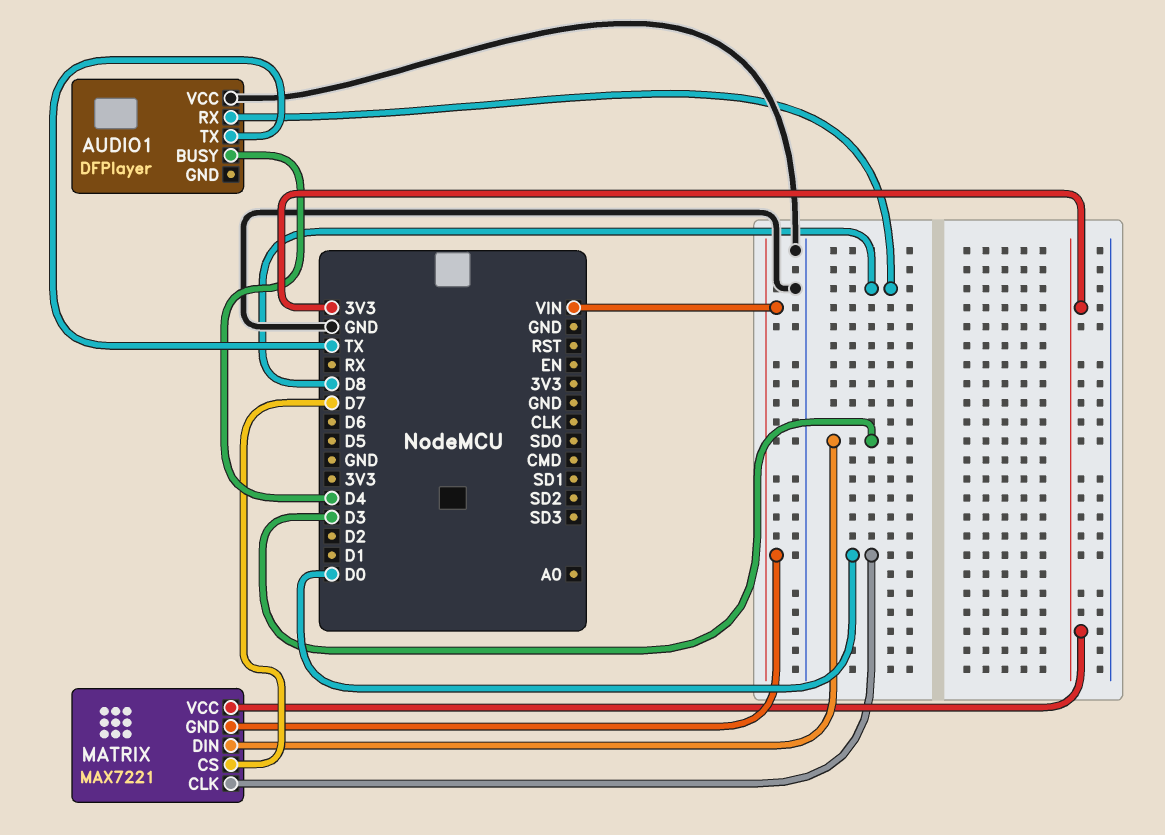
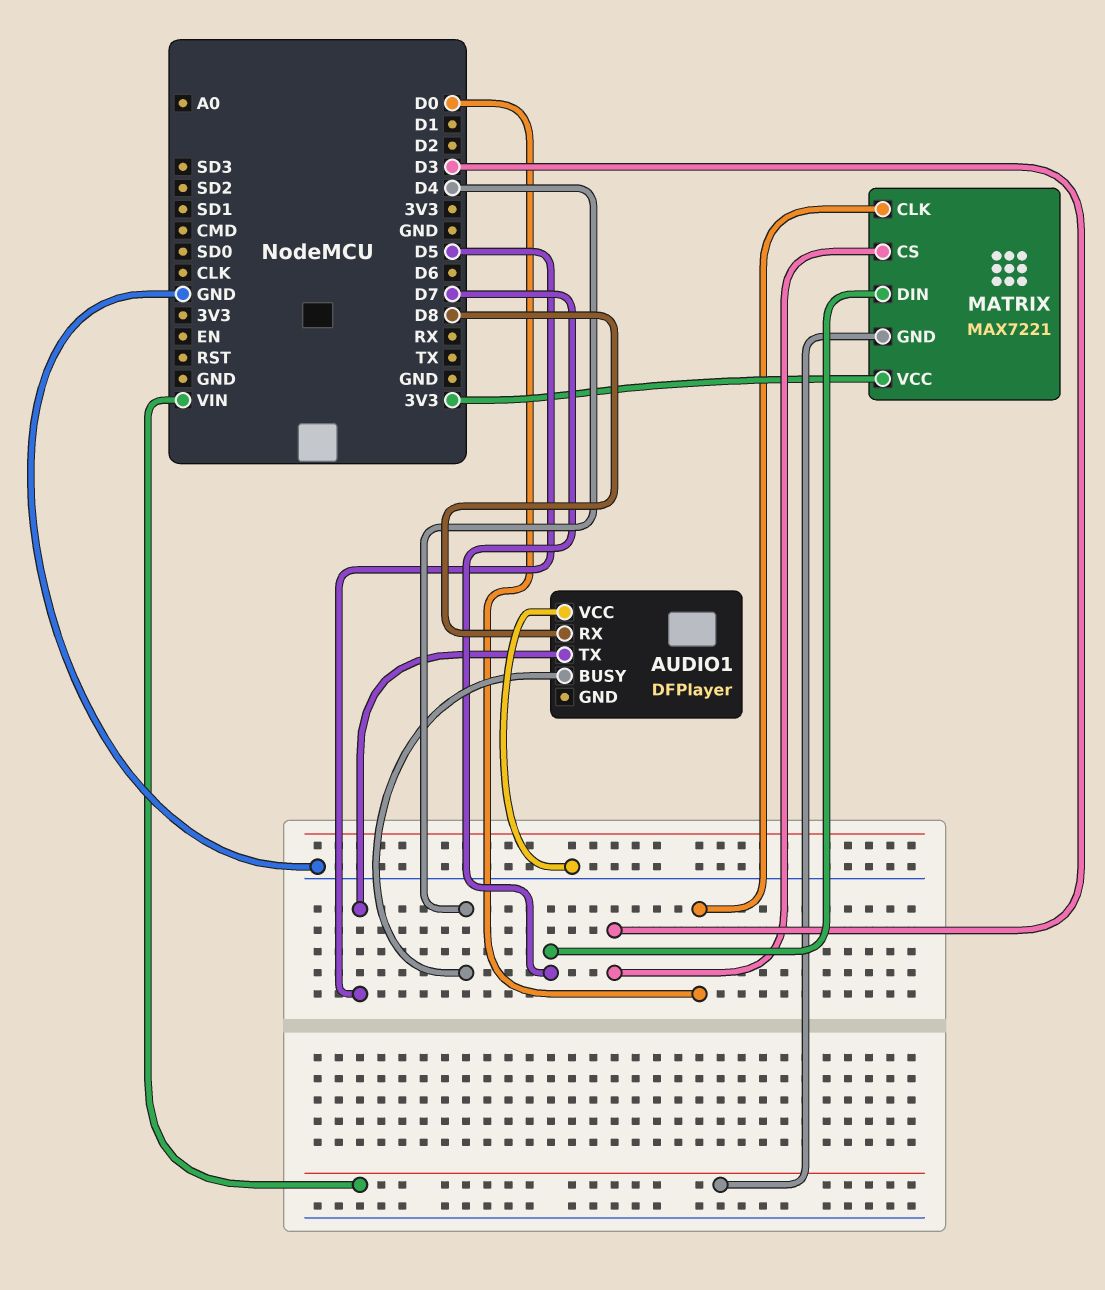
AUDIO1 pin TX: TX -> D5
MATRIX pin CS: D7 -> D3
MATRIX pin DIN: D3 -> D7

